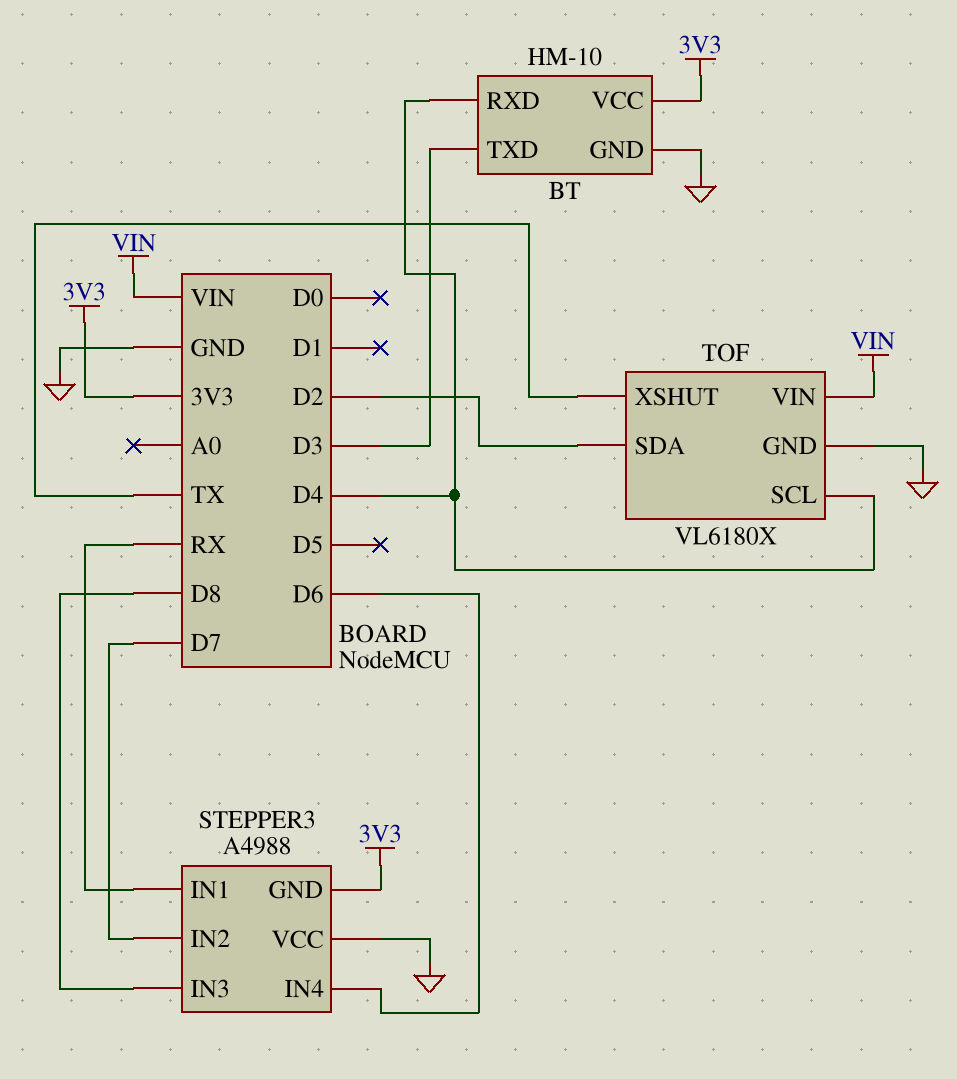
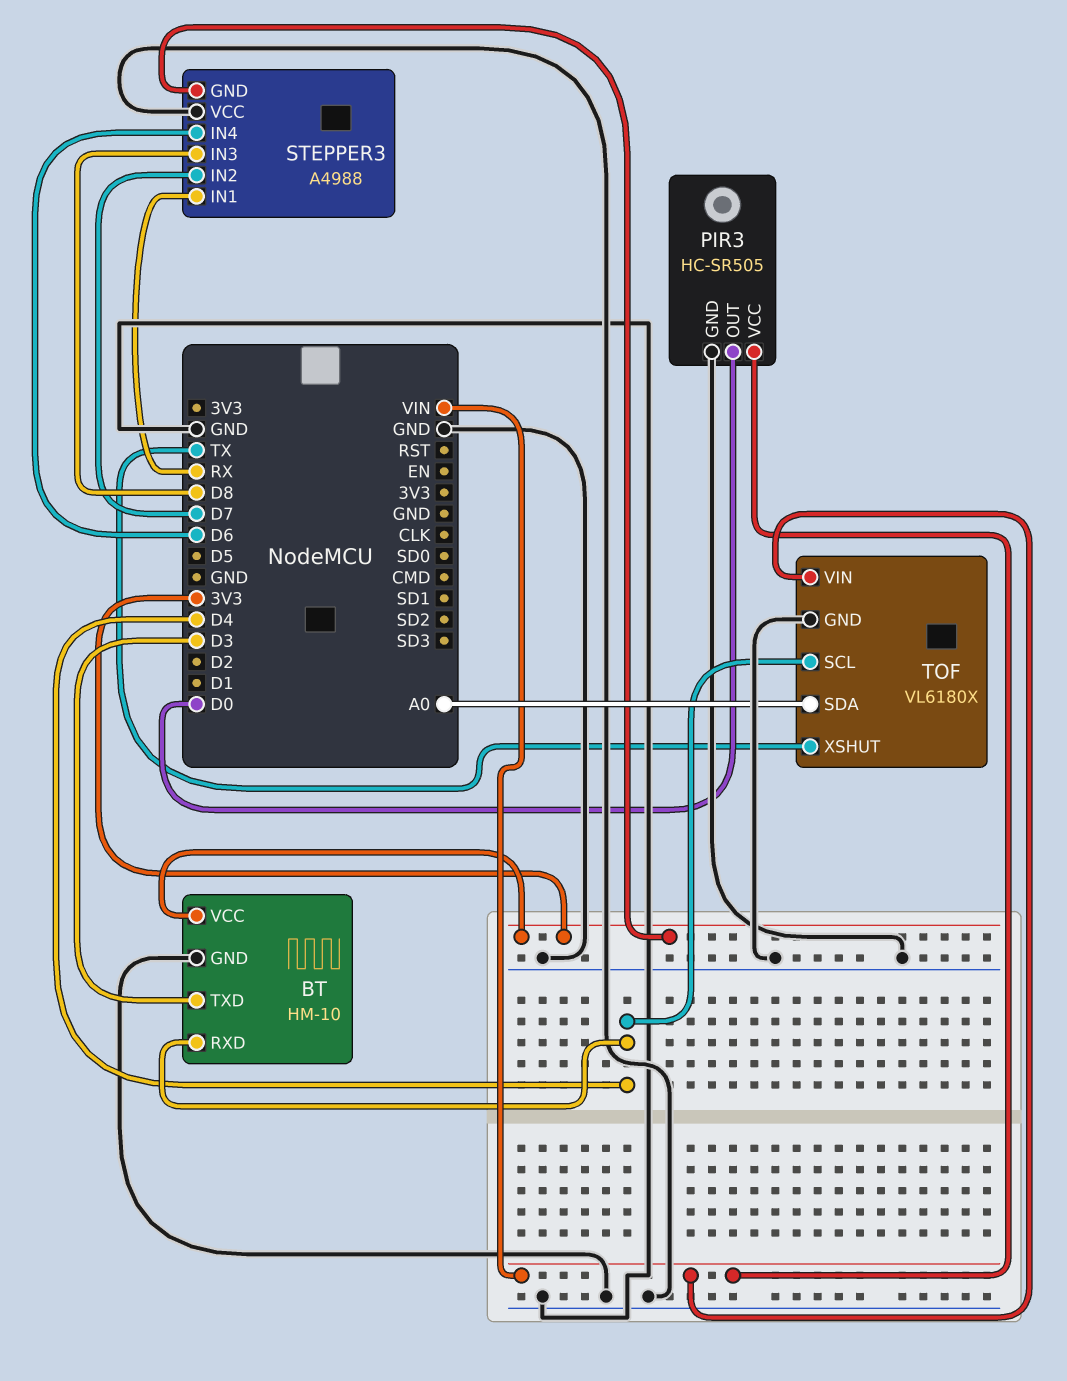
PIR3: none -> HC-SR505
PIR3 pin GND: none -> GND
PIR3 pin OUT: none -> D0
PIR3 pin VCC: none -> VIN
TOF pin SDA: D2 -> A0

